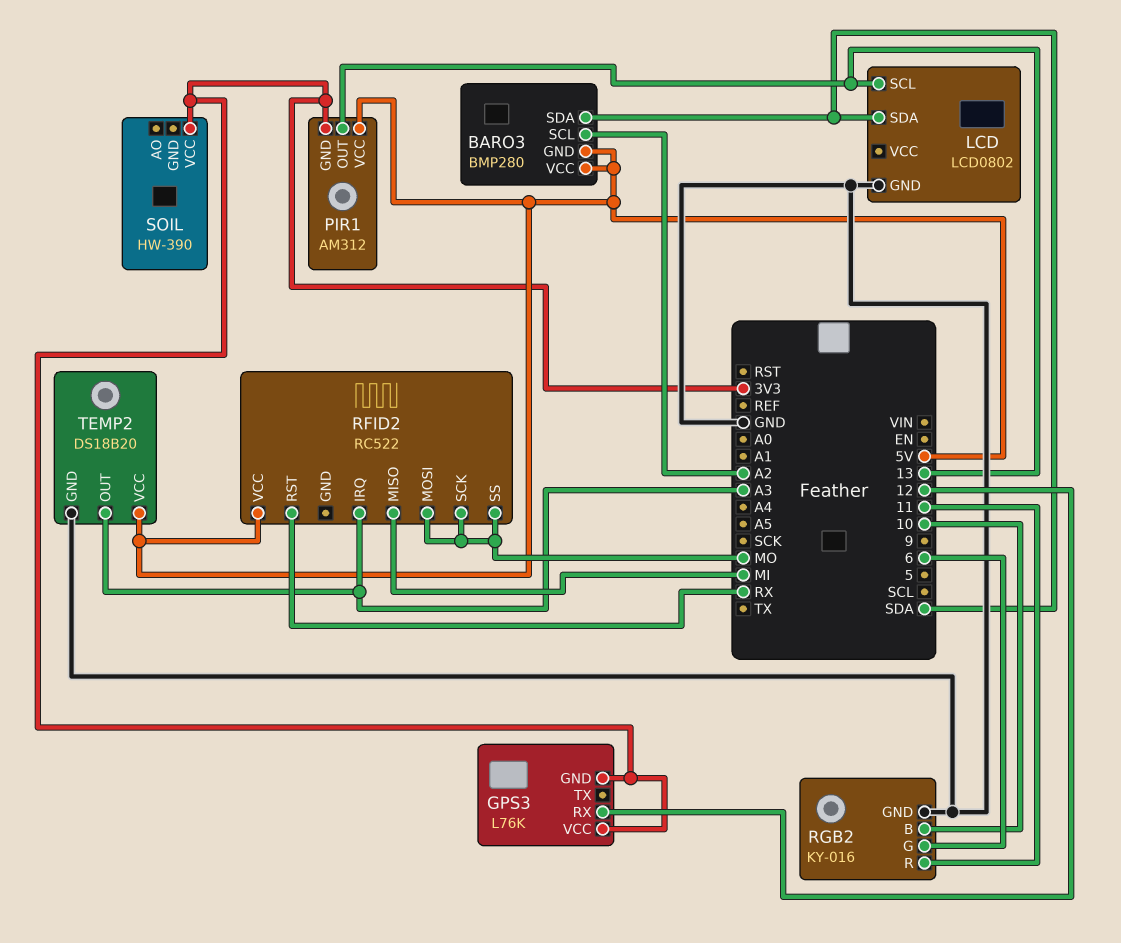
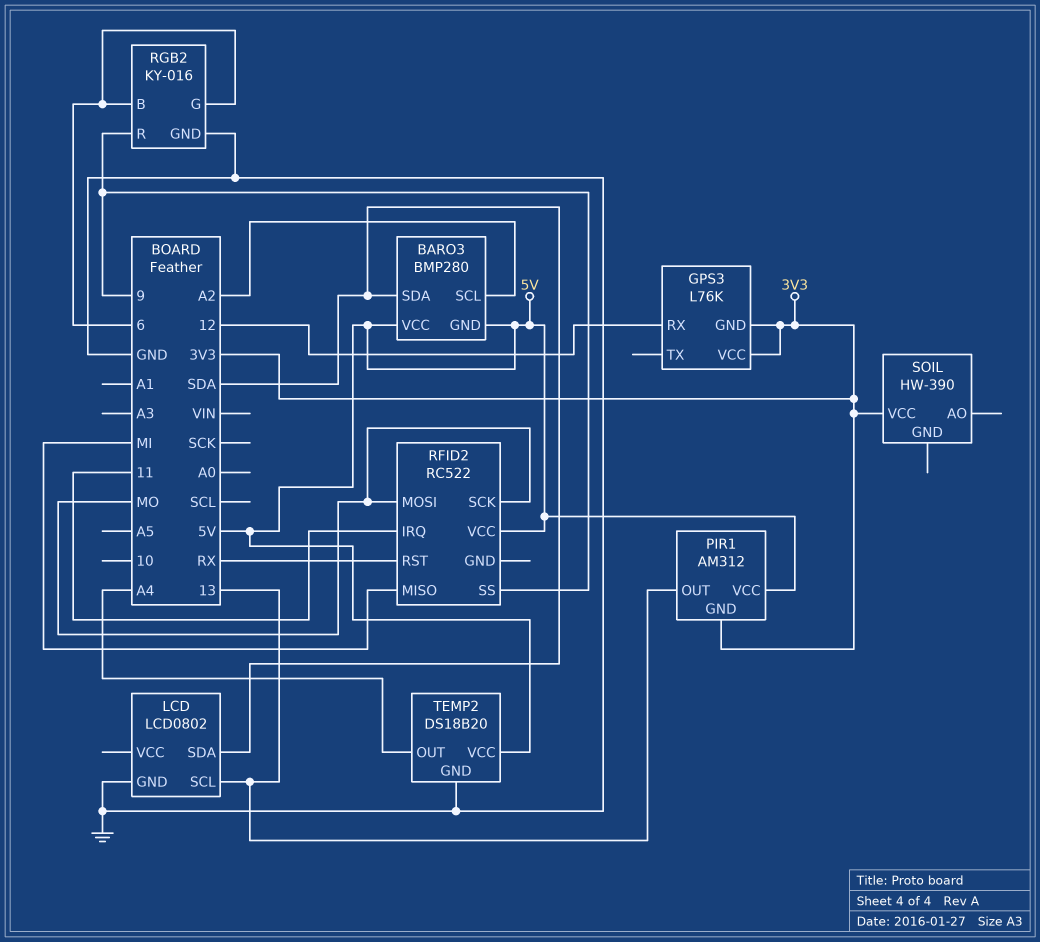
RFID2 pin IRQ: A3 -> 11
RFID2 pin SS: MO -> 9
RGB2 pin B: 10 -> 6
RGB2 pin R: 11 -> 9
TEMP2 pin OUT: A3 -> A4

